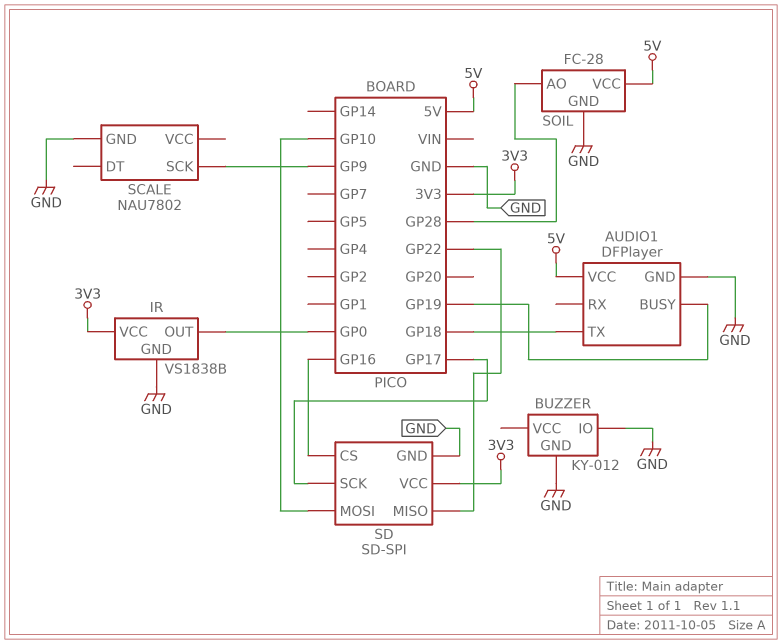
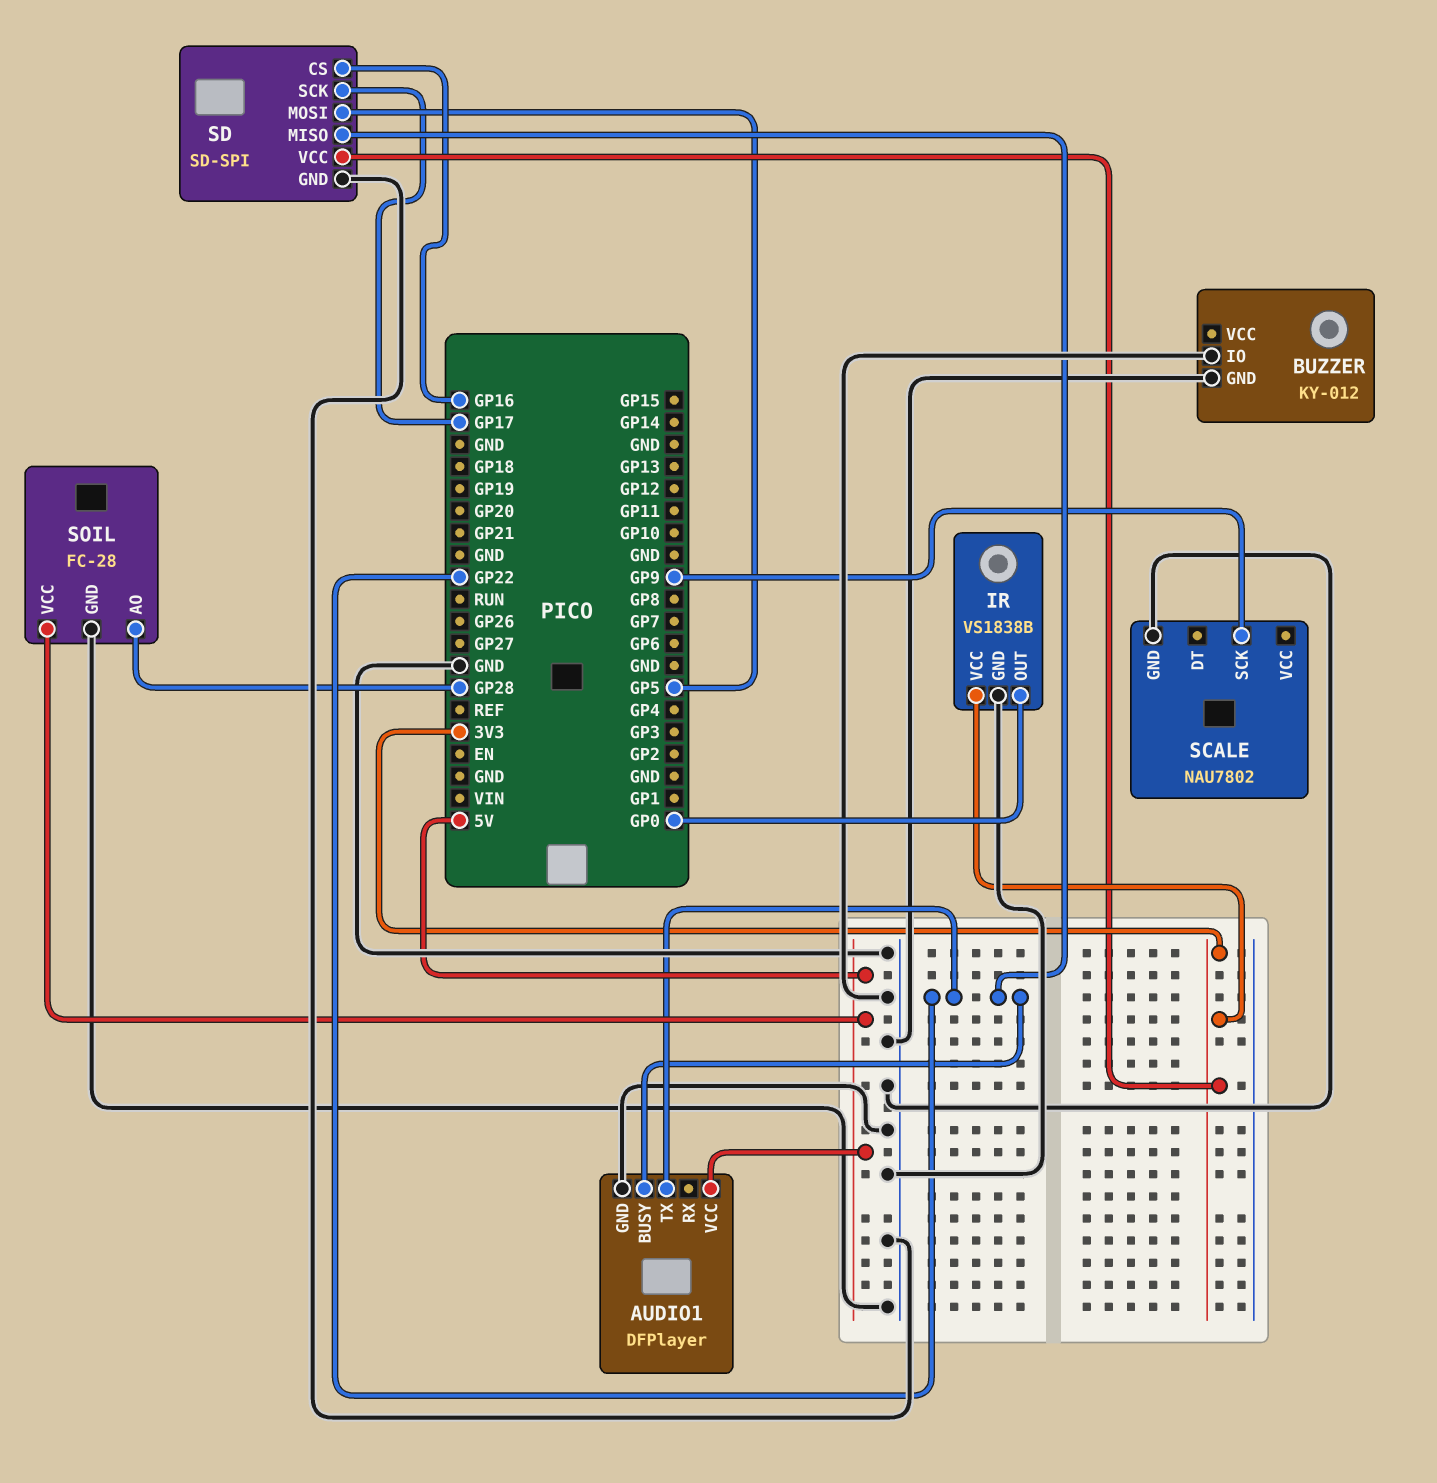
AUDIO1 pin BUSY: GP19 -> GP22
AUDIO1 pin TX: GP18 -> GP22
SD pin MOSI: GP10 -> GP5

